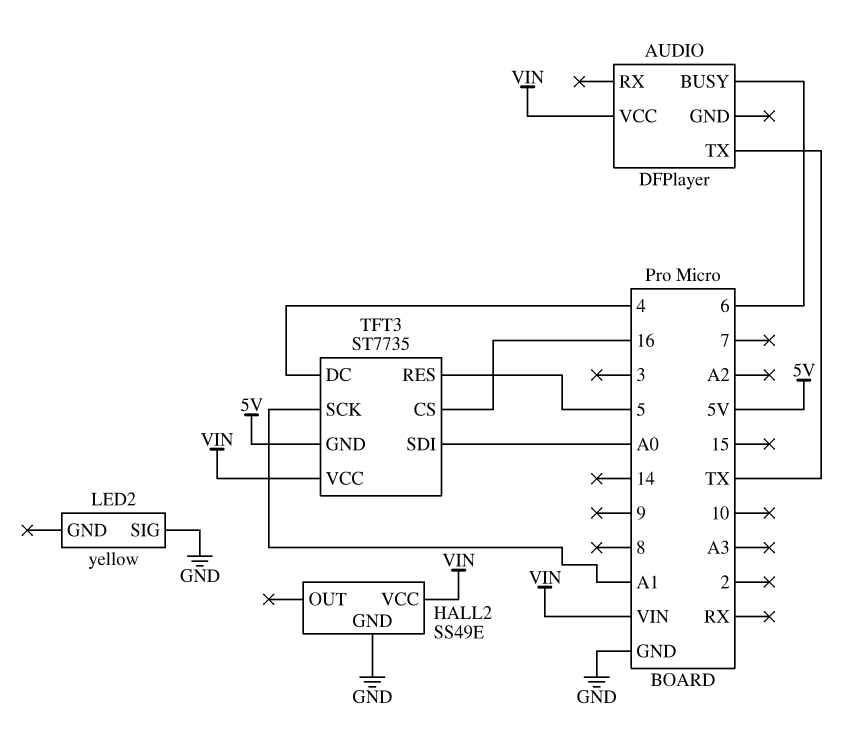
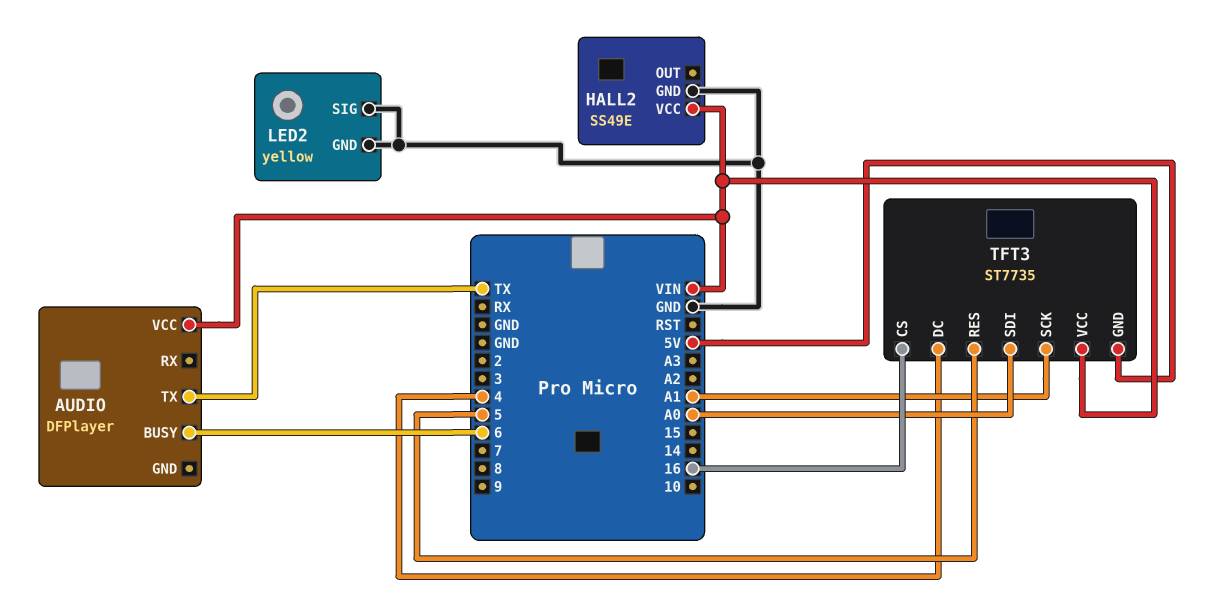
LED2 pin GND: none -> GND

